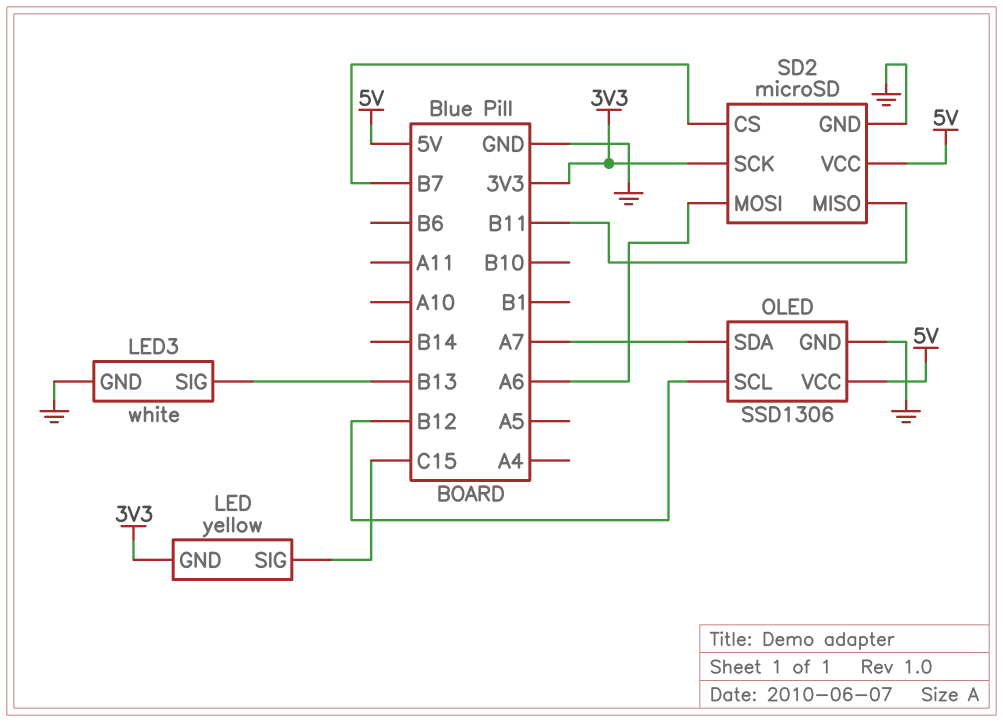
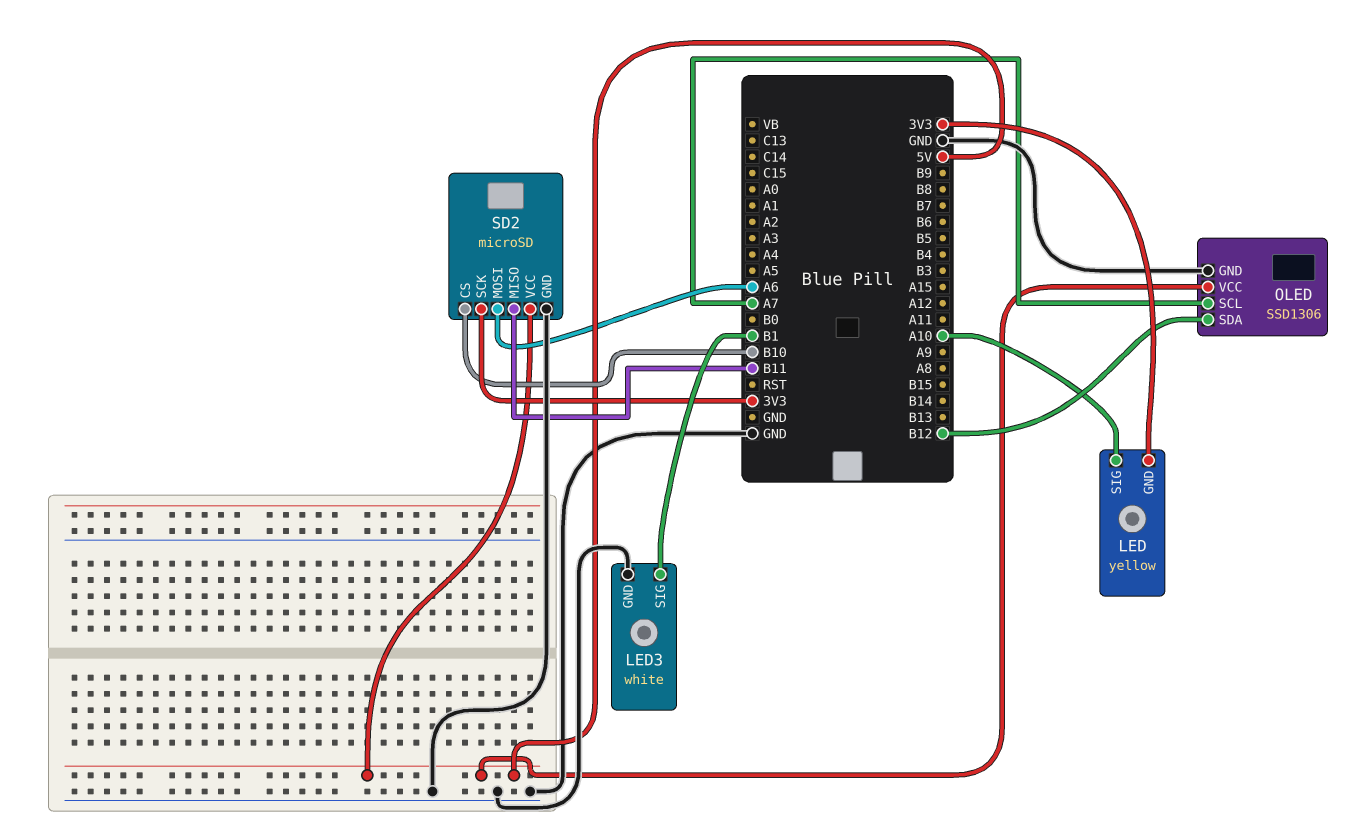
LED pin SIG: C15 -> A10
LED3 pin SIG: B13 -> B1
OLED pin SCL: B12 -> A7
OLED pin SDA: A7 -> B12
SD2 pin CS: B7 -> B10

